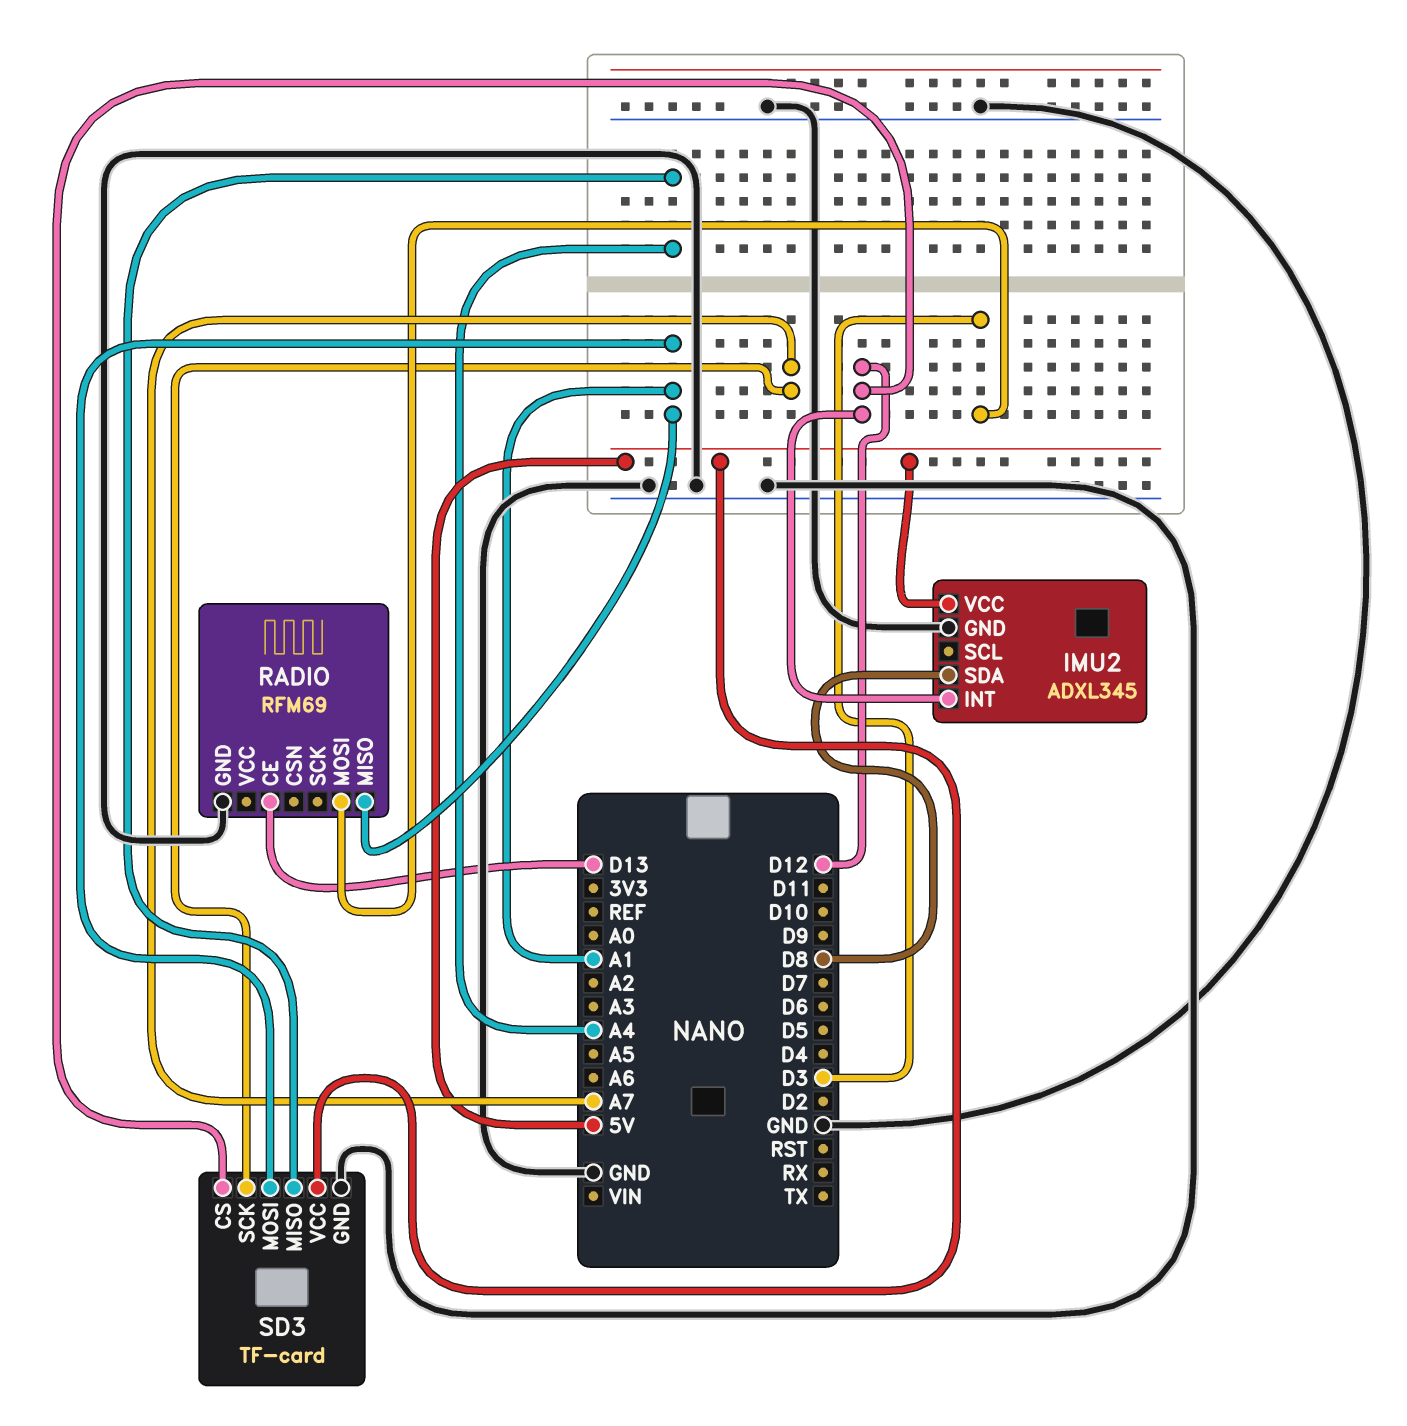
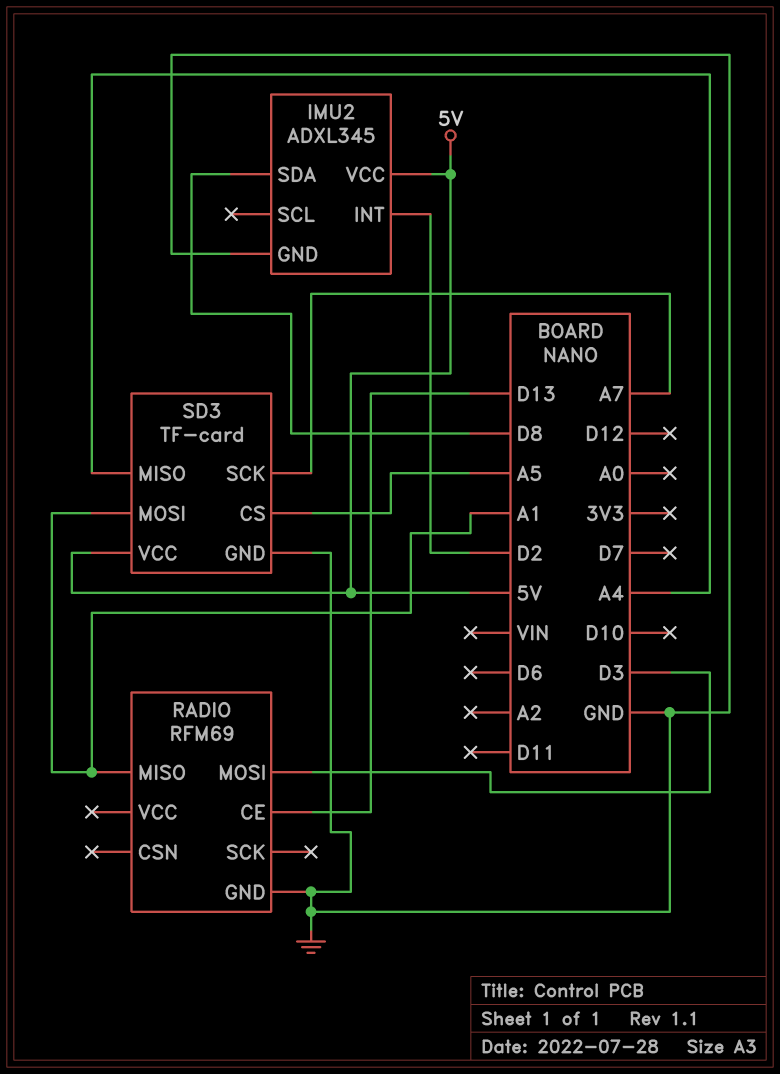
IMU2 pin INT: D12 -> D2
SD3 pin CS: D12 -> A5

